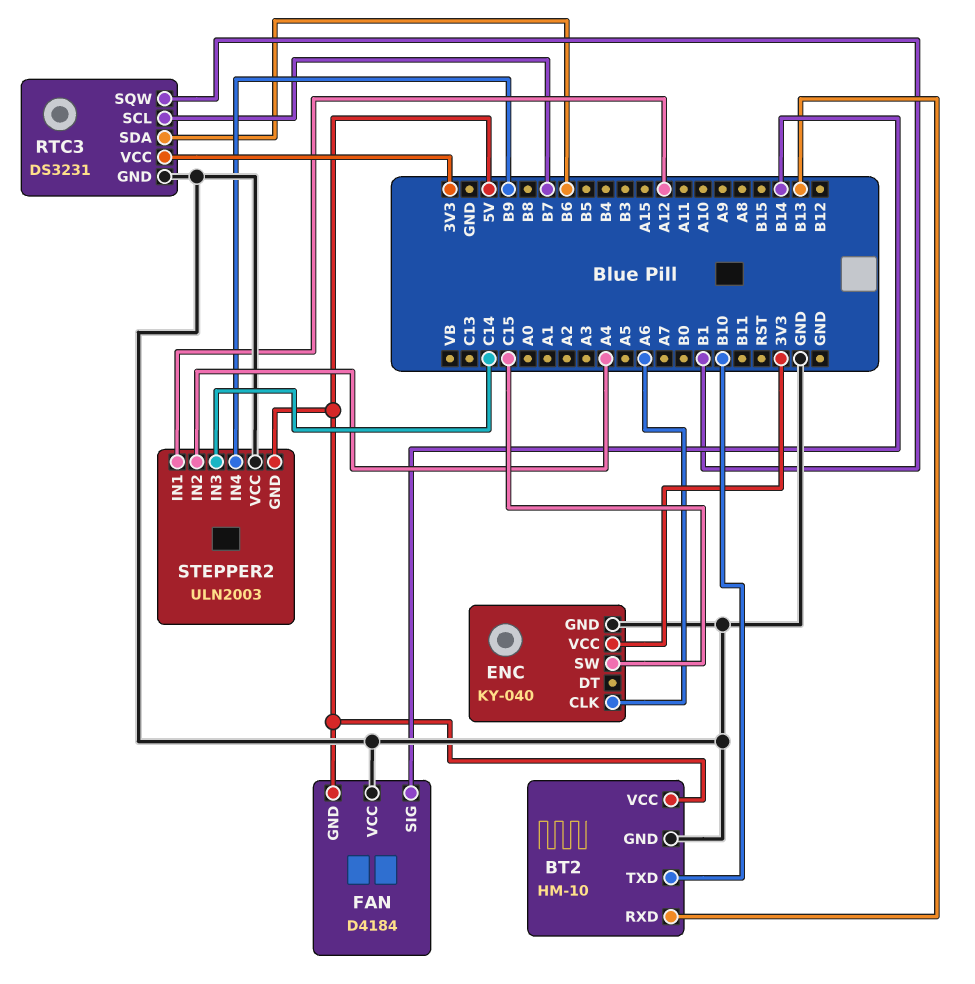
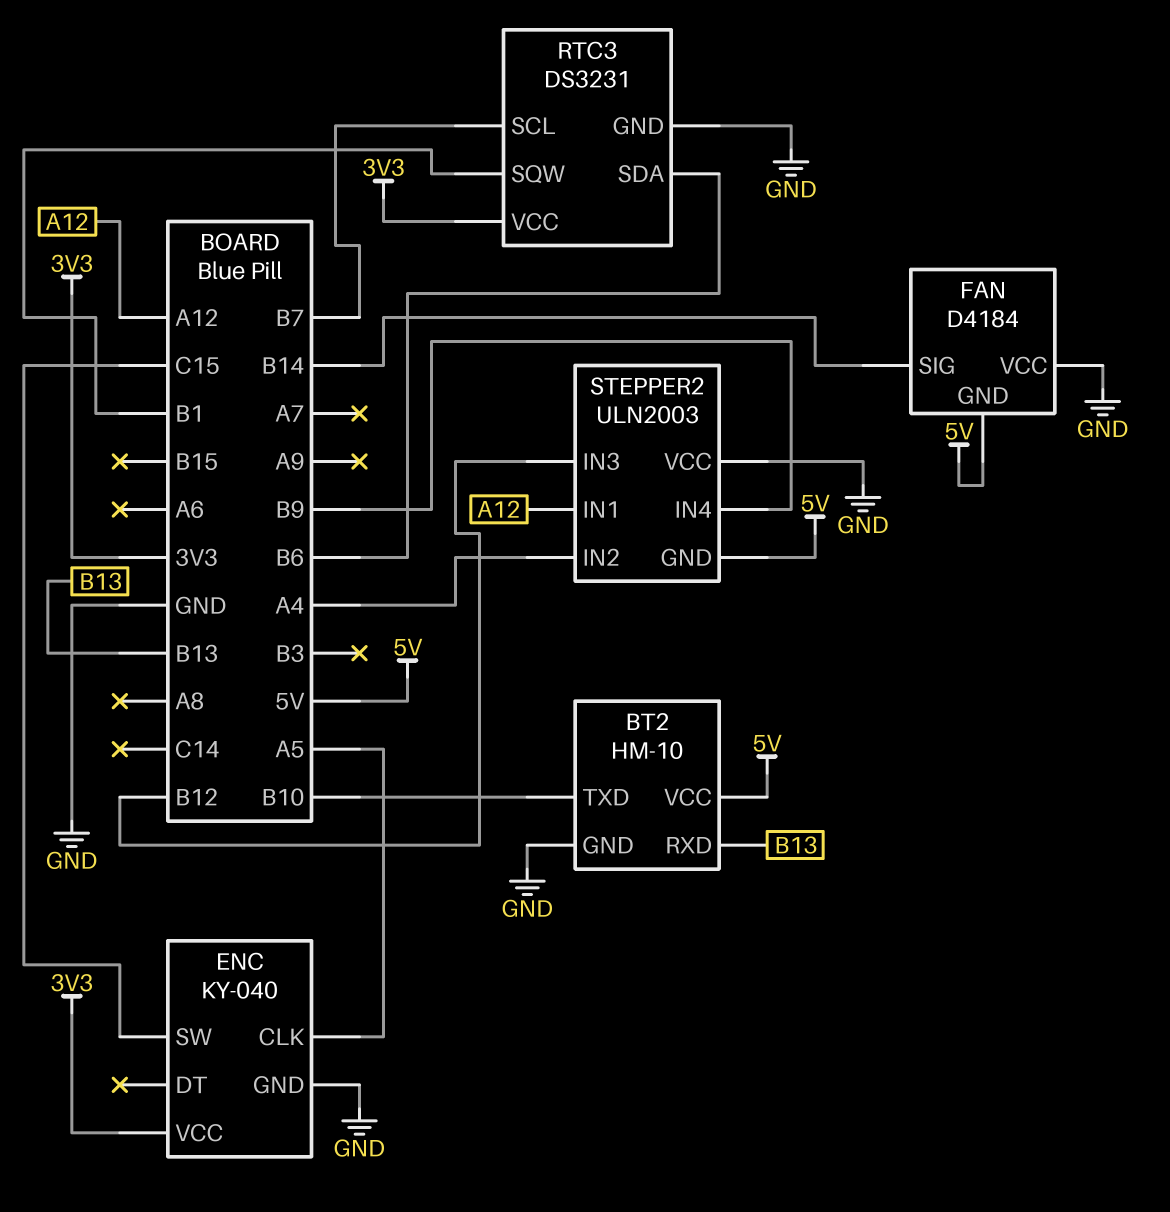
ENC pin CLK: A6 -> A5
STEPPER2 pin IN3: C14 -> B12

